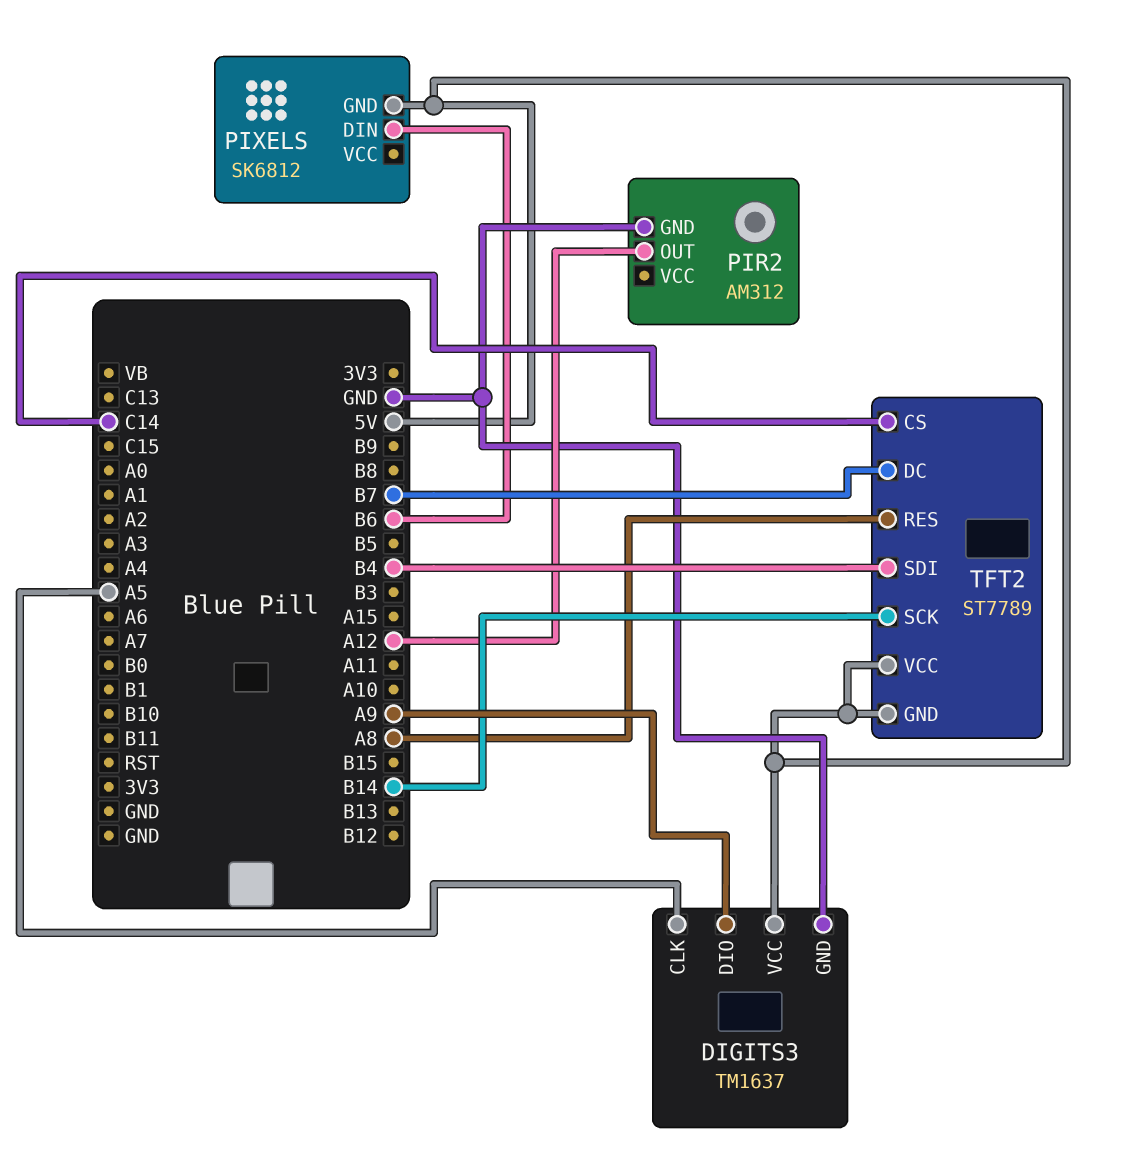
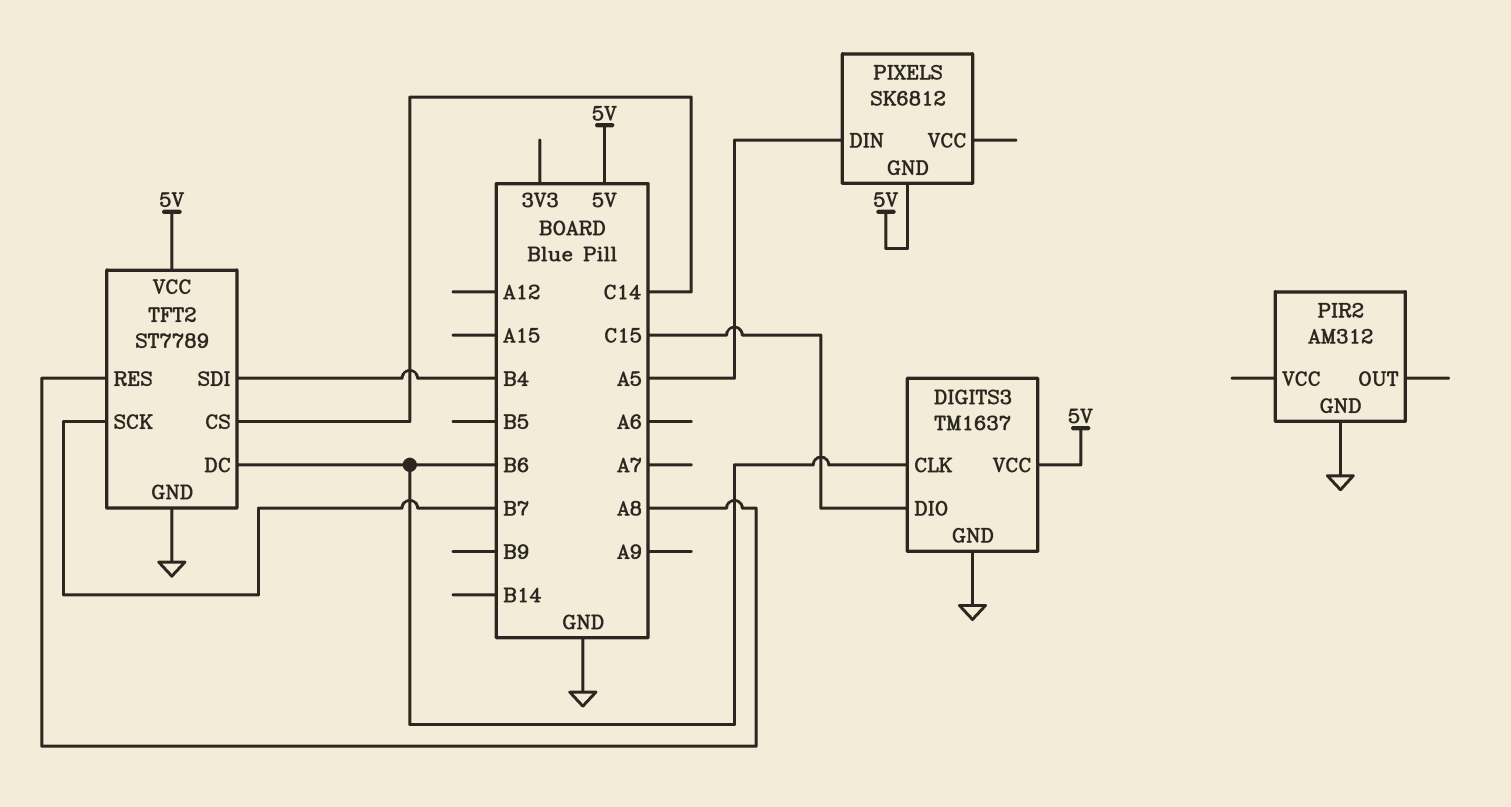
DIGITS3 pin CLK: A5 -> B6
DIGITS3 pin DIO: A9 -> C15
PIR2 pin OUT: A12 -> none
PIXELS pin DIN: B6 -> A5
TFT2 pin DC: B7 -> B6
TFT2 pin GND: 5V -> GND
TFT2 pin SCK: B14 -> B7

